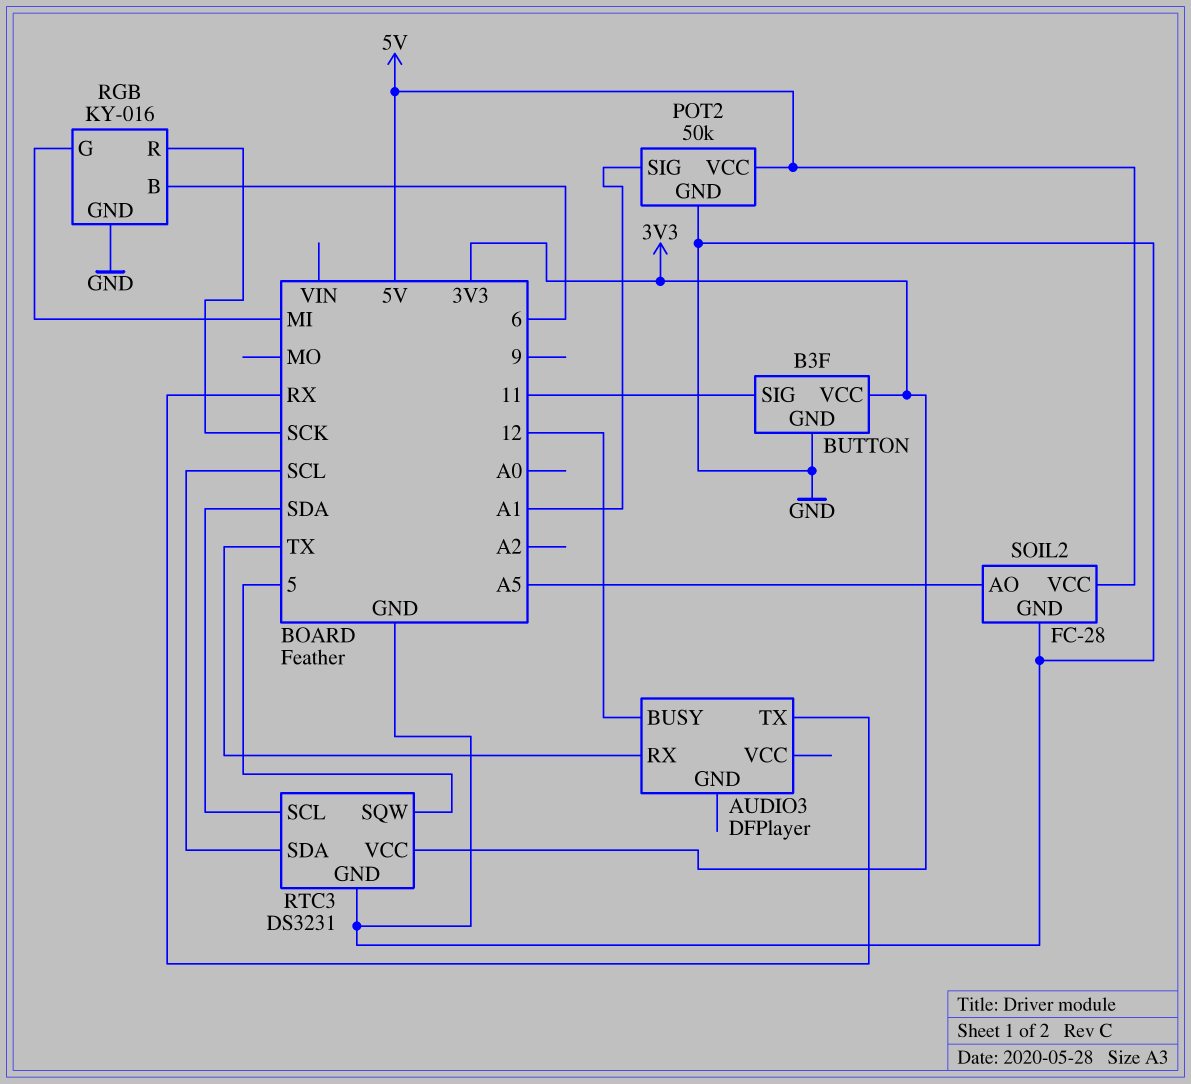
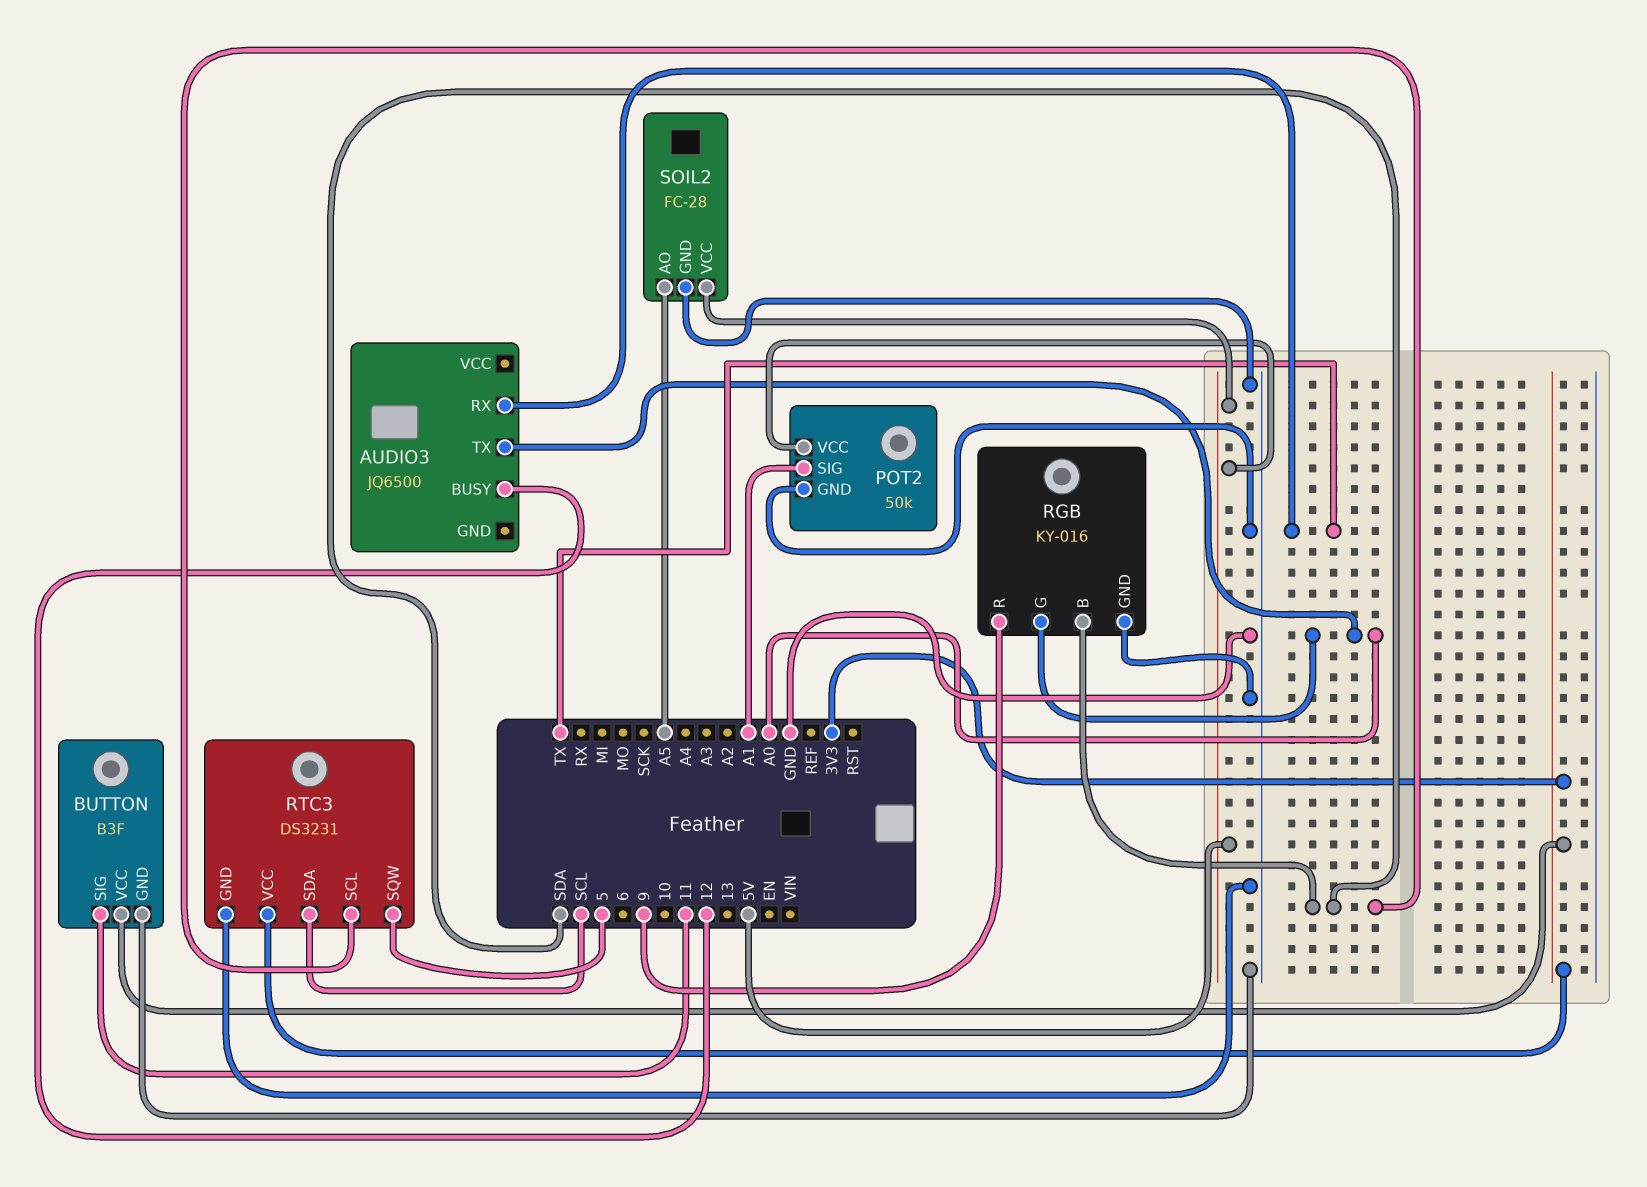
AUDIO3: DFPlayer -> JQ6500
AUDIO3 pin TX: RX -> A0
RGB pin B: 6 -> SDA
RGB pin G: MI -> A0
RGB pin R: SCK -> 9

